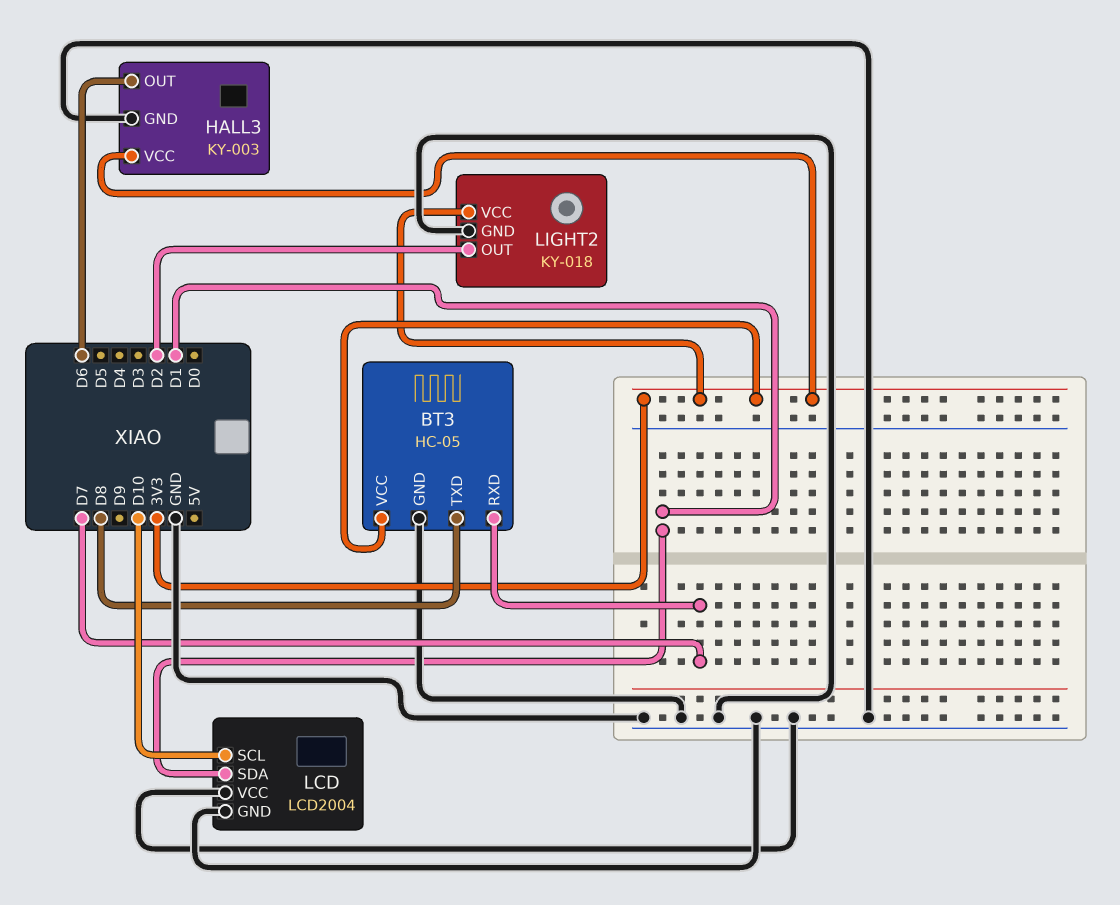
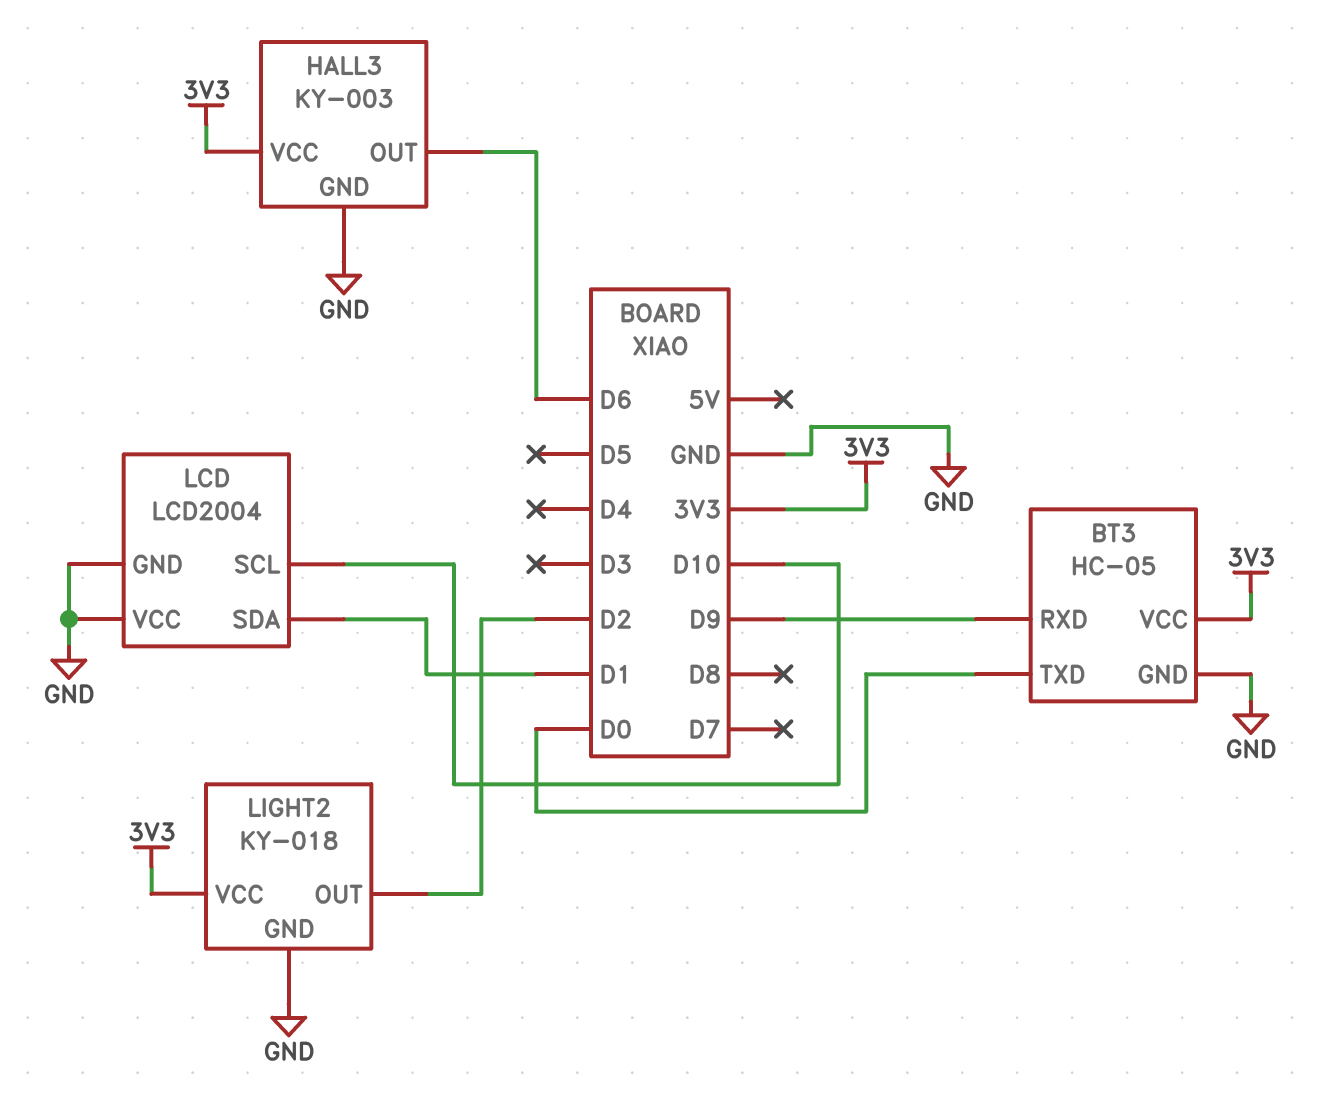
BT3 pin RXD: D7 -> D9
BT3 pin TXD: D8 -> D0

